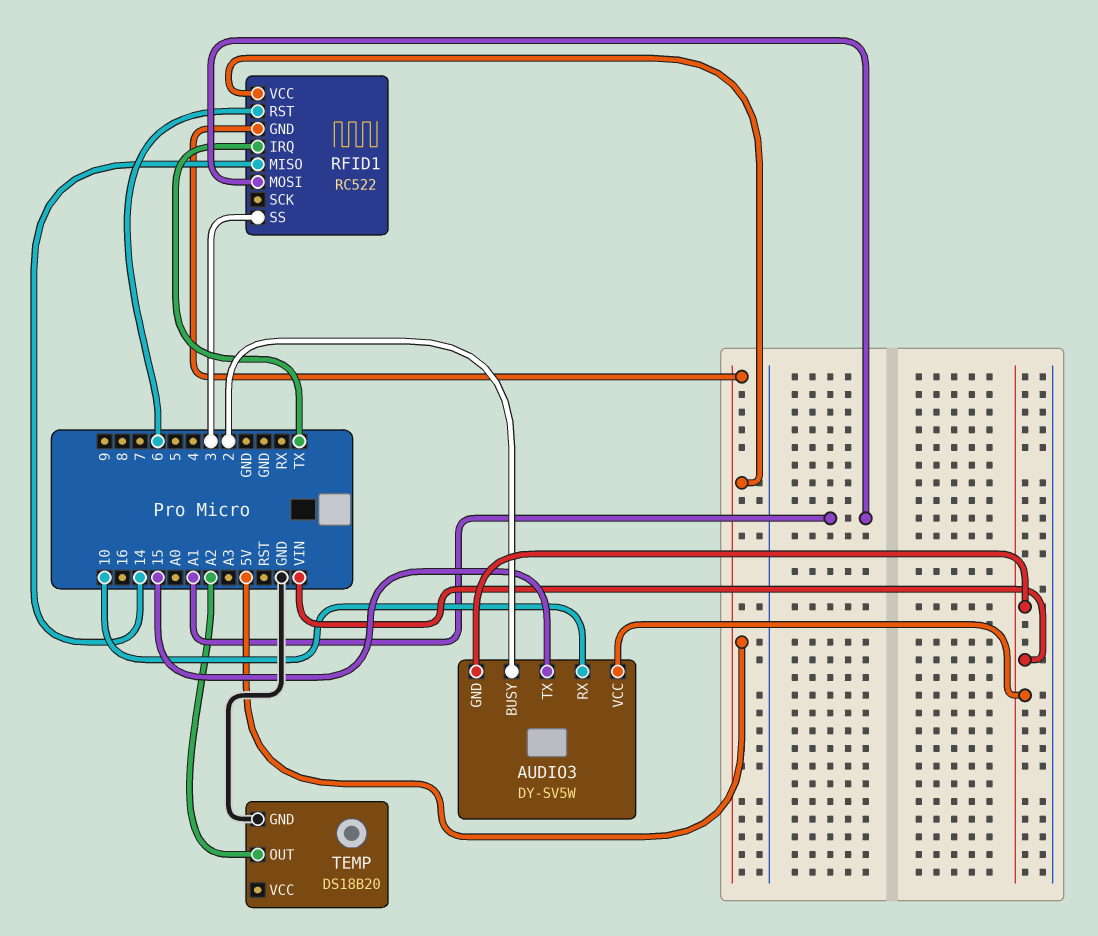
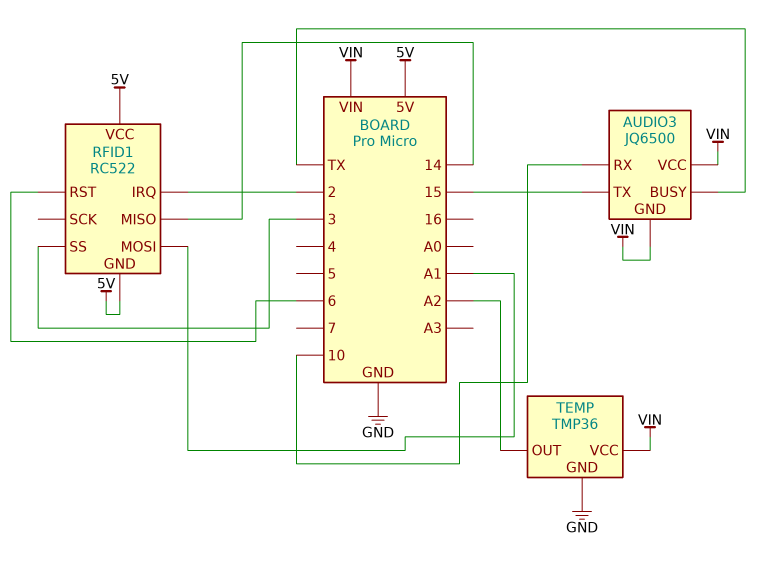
AUDIO3: DY-SV5W -> JQ6500
AUDIO3 pin BUSY: 2 -> TX
RFID1 pin IRQ: TX -> 2
TEMP: DS18B20 -> TMP36
TEMP pin VCC: none -> VIN

